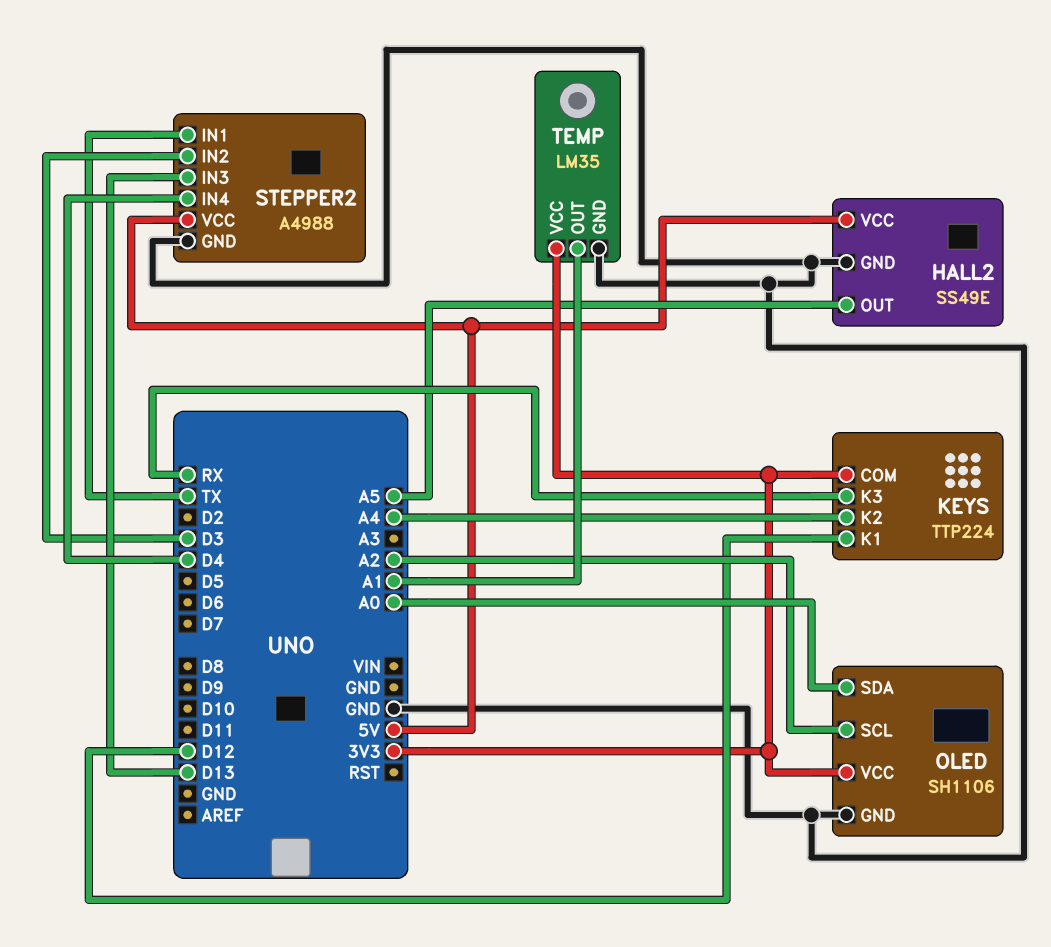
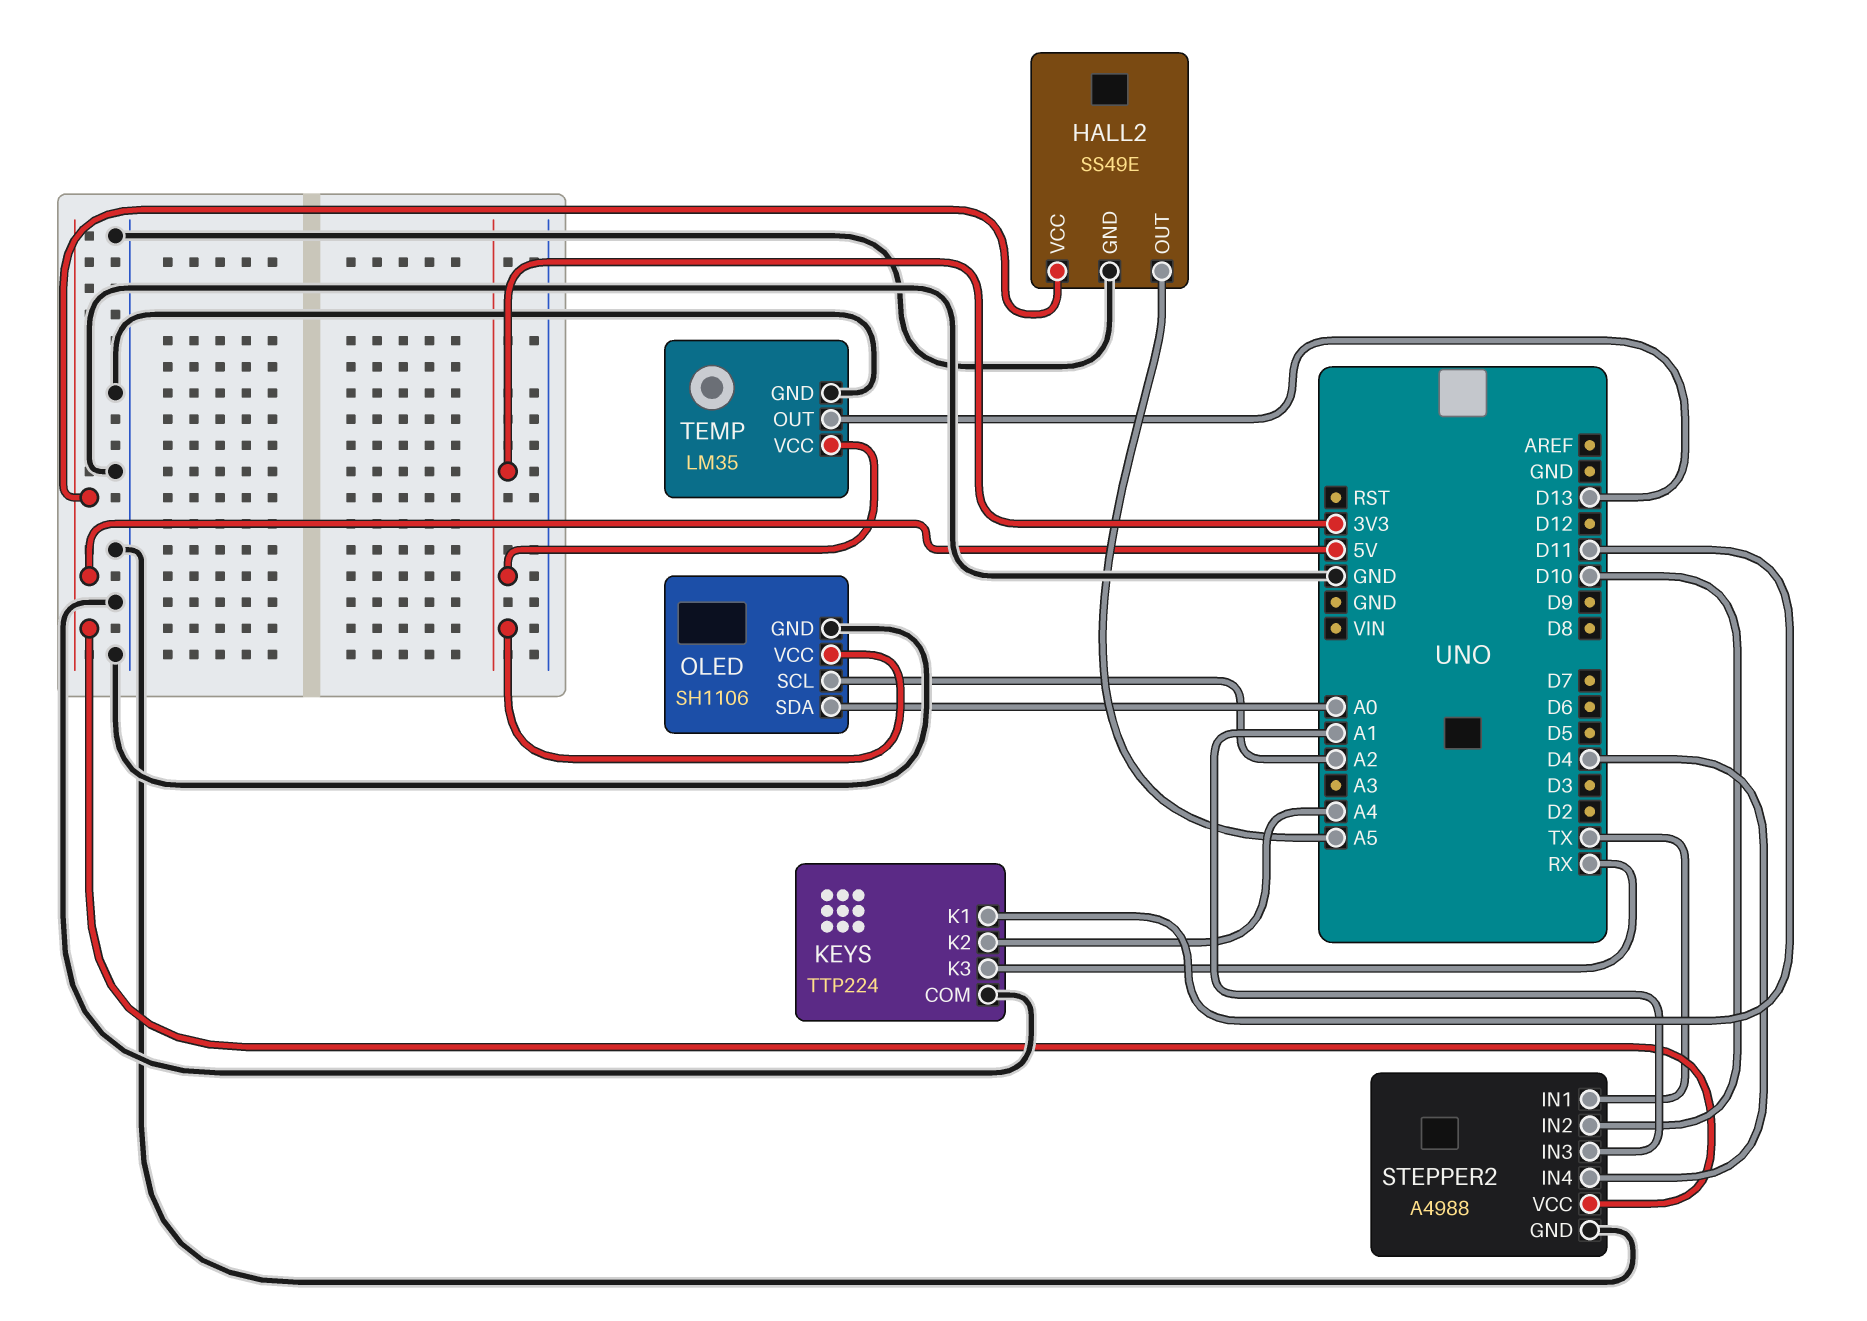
KEYS pin COM: 3V3 -> GND
KEYS pin K1: D12 -> D11
STEPPER2 pin IN2: D3 -> D10
STEPPER2 pin IN3: D13 -> A1
TEMP pin OUT: A1 -> D13

